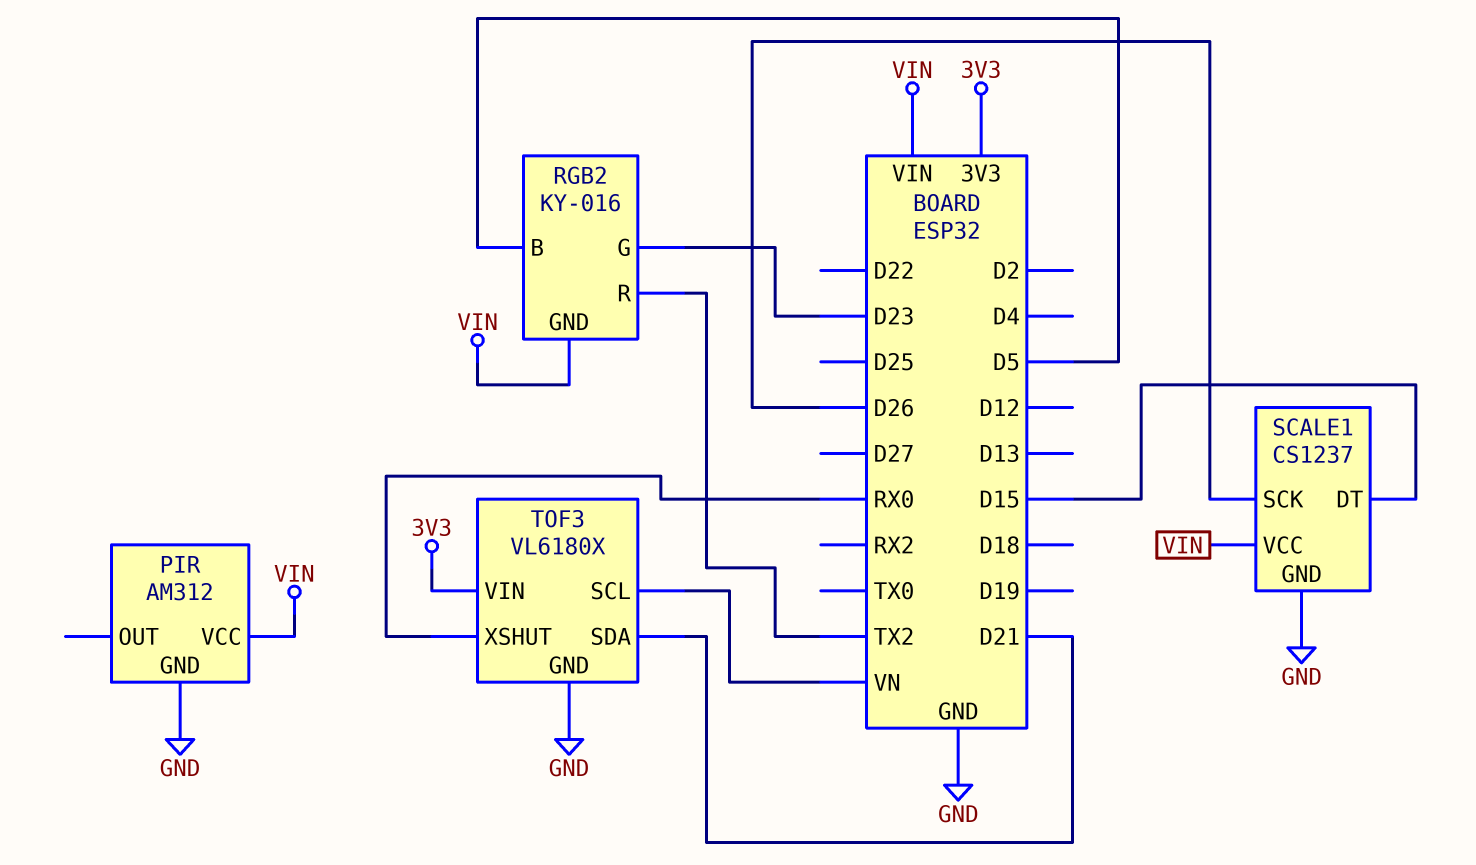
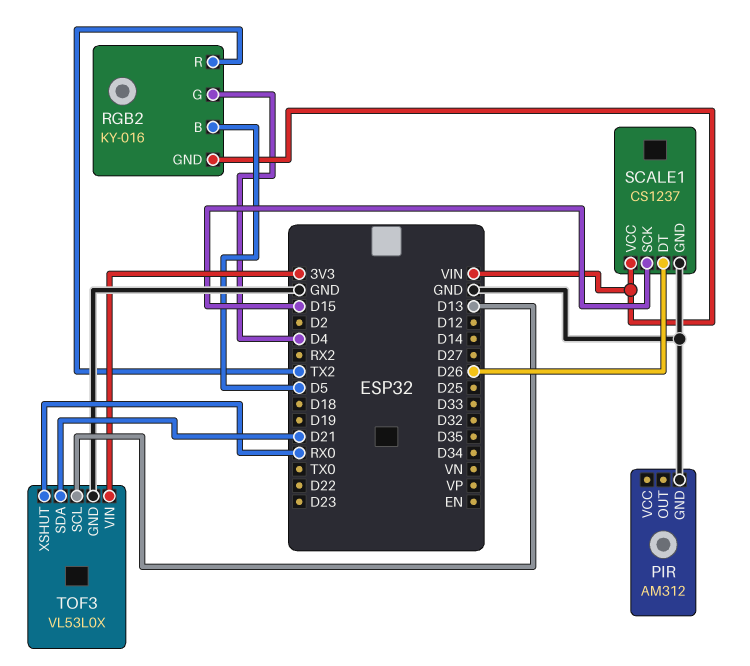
PIR pin VCC: VIN -> none
RGB2 pin G: D23 -> D4
SCALE1 pin DT: D15 -> D26
SCALE1 pin SCK: D26 -> D15
TOF3: VL6180X -> VL53L0X
TOF3 pin SCL: VN -> D13

